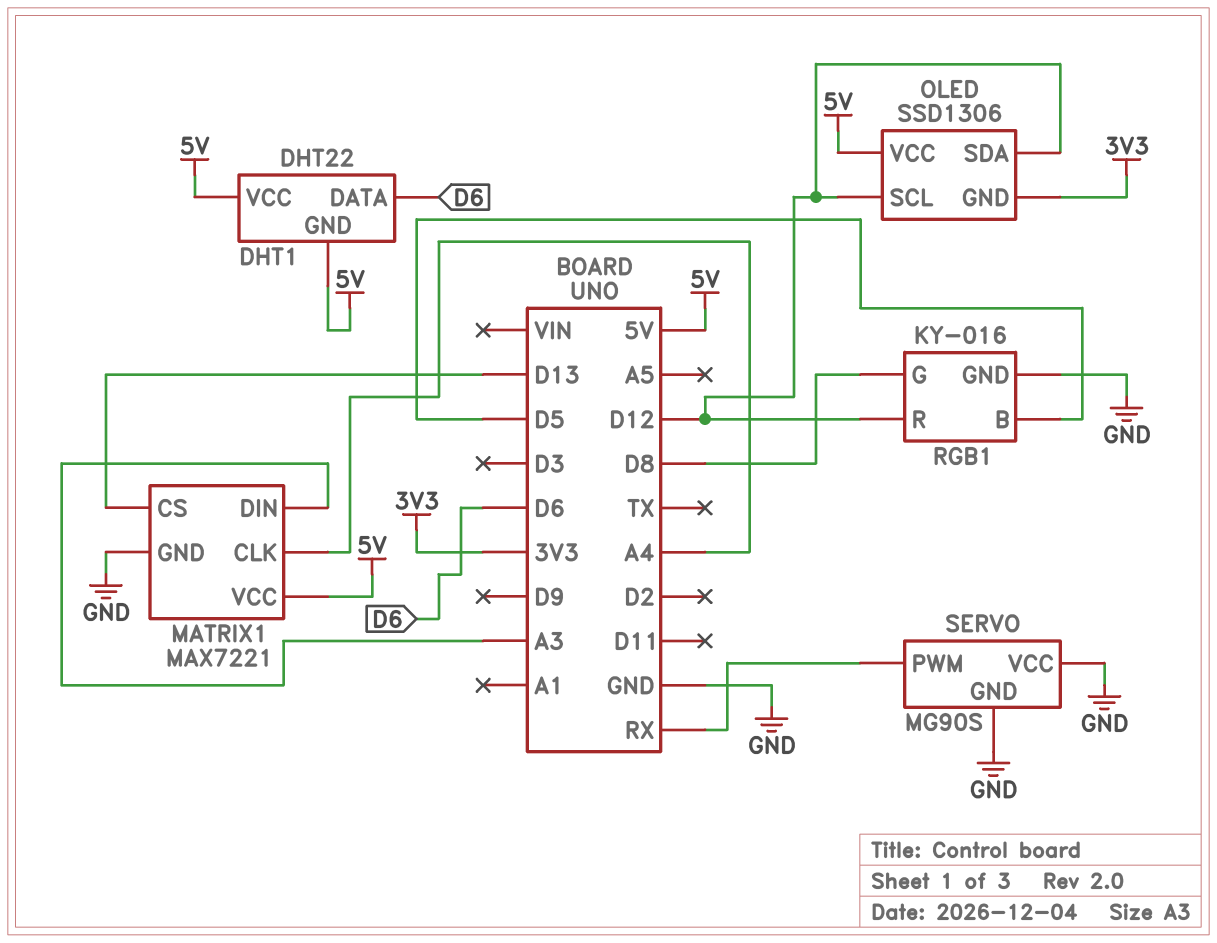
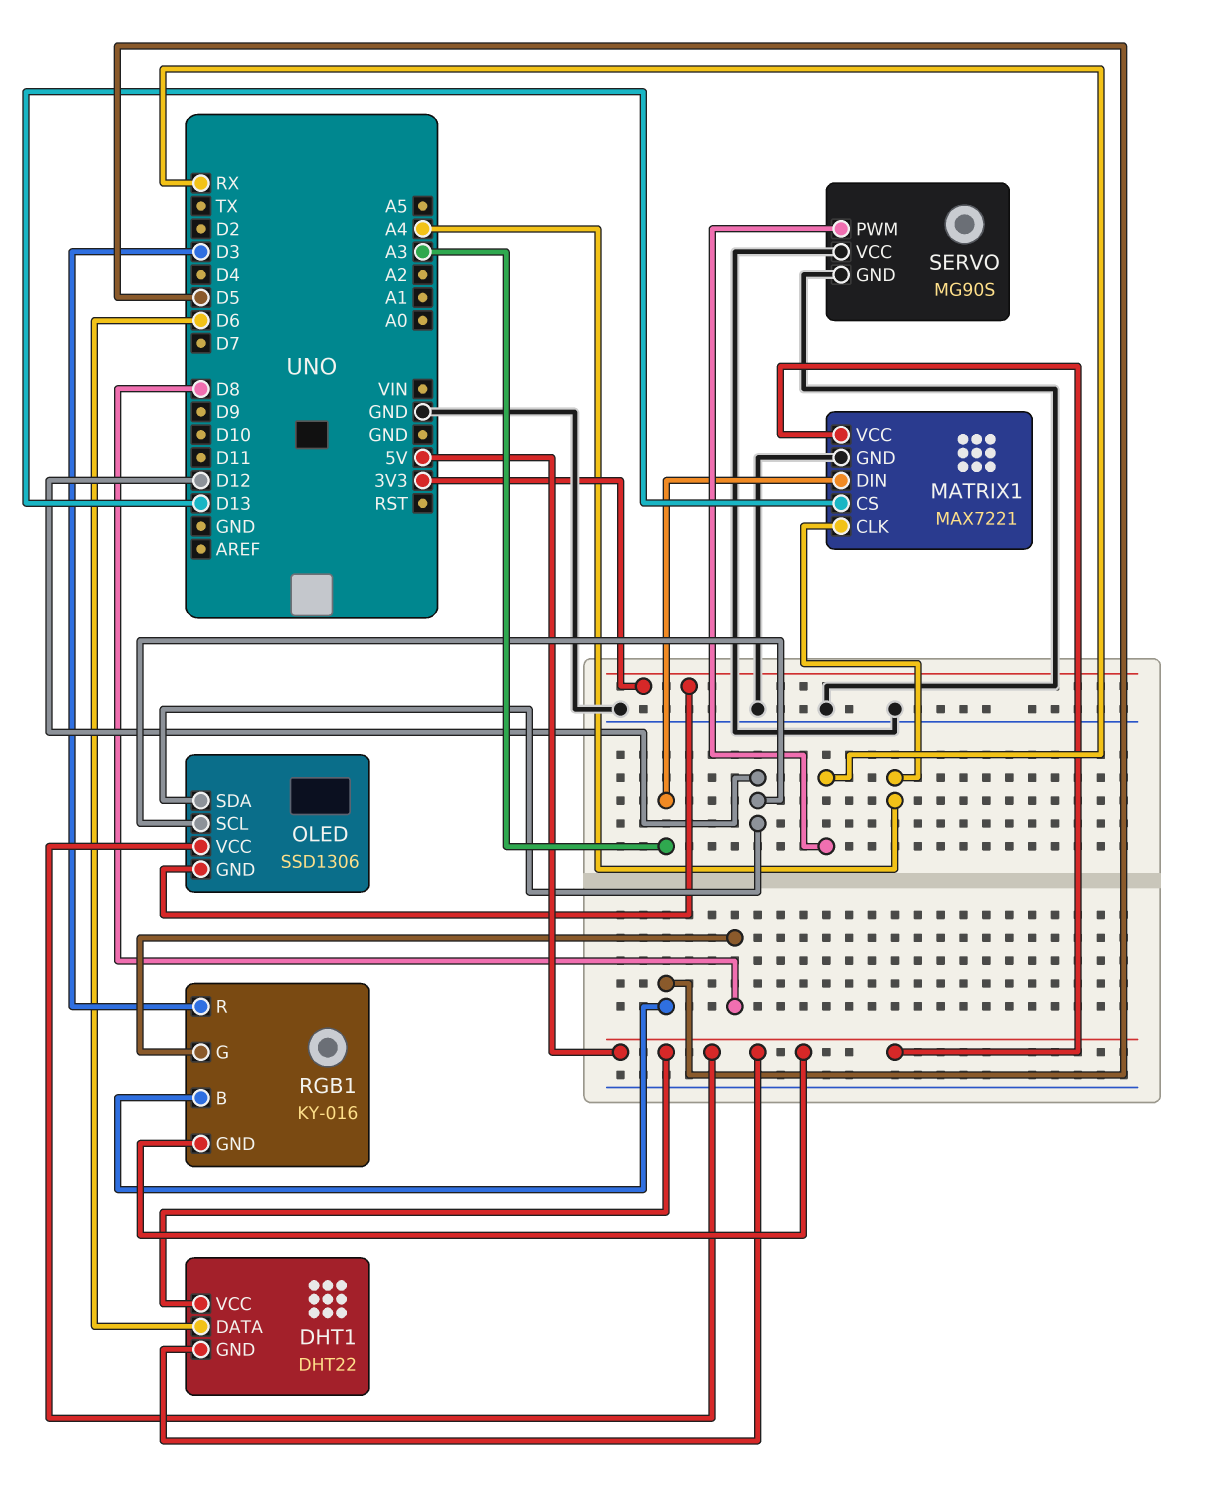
RGB1 pin GND: GND -> 5V
RGB1 pin R: D12 -> D3

